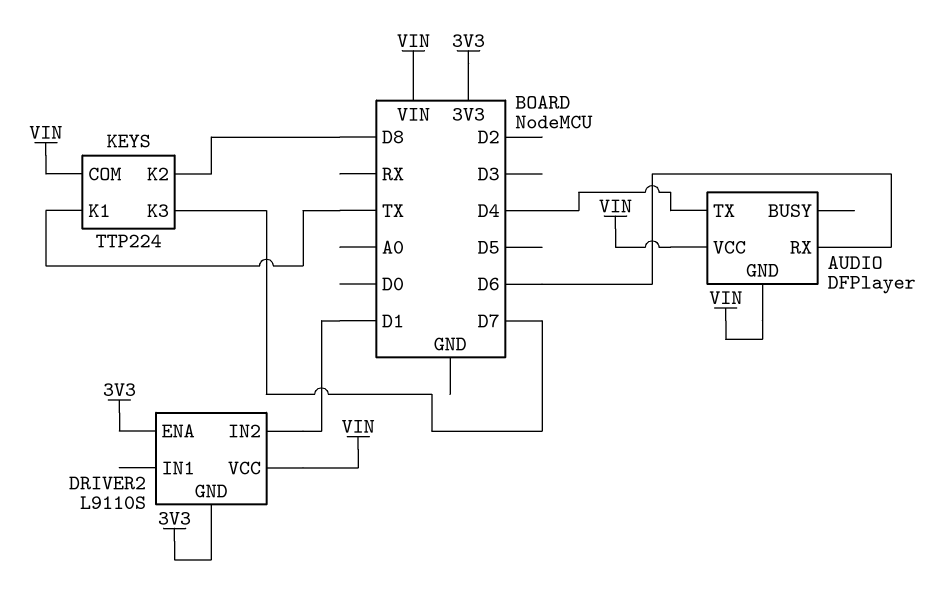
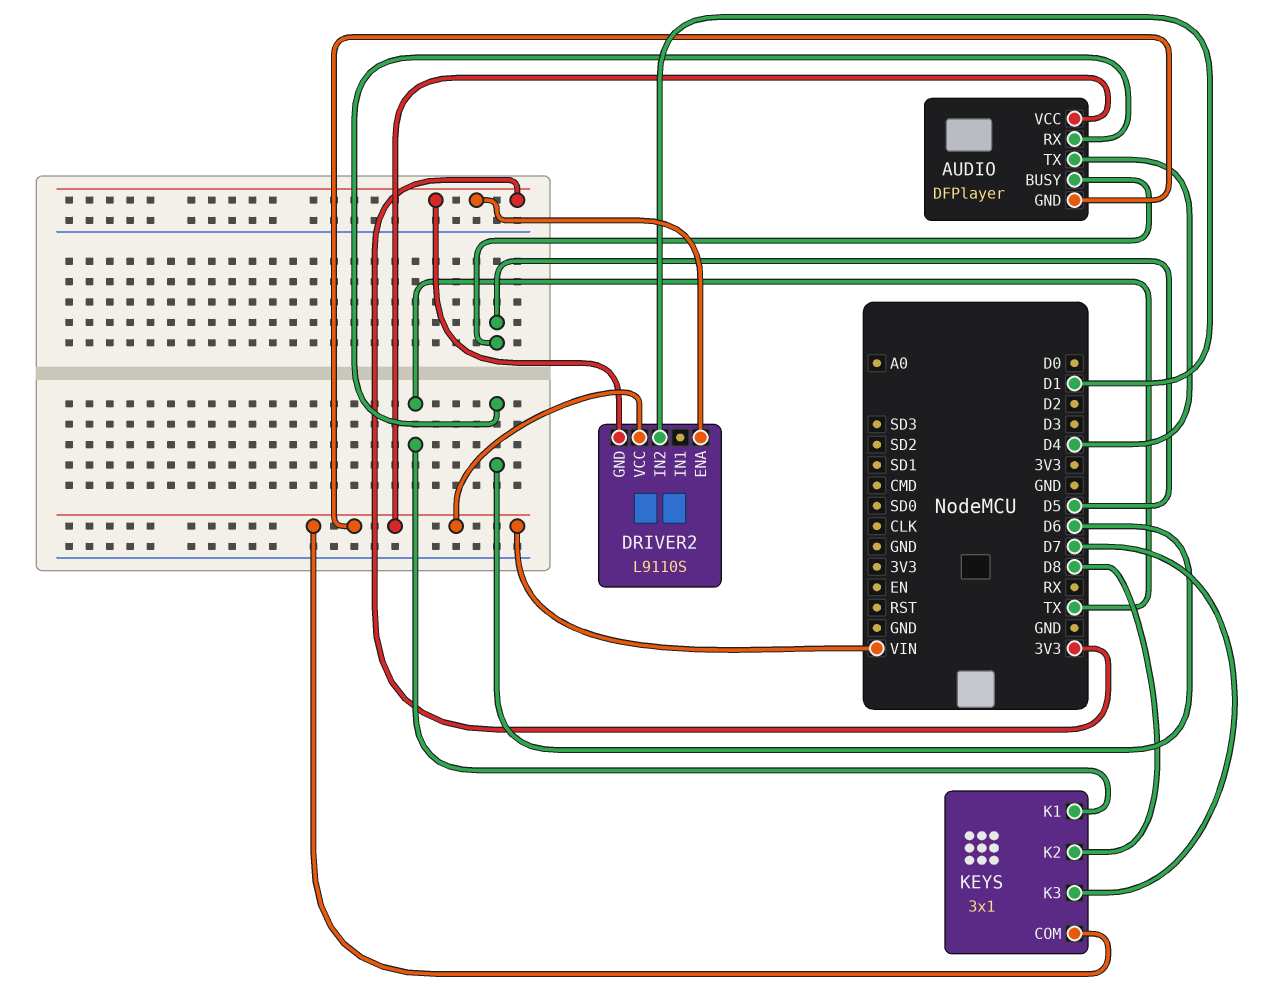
AUDIO pin BUSY: none -> D5
KEYS: TTP224 -> 3x1

